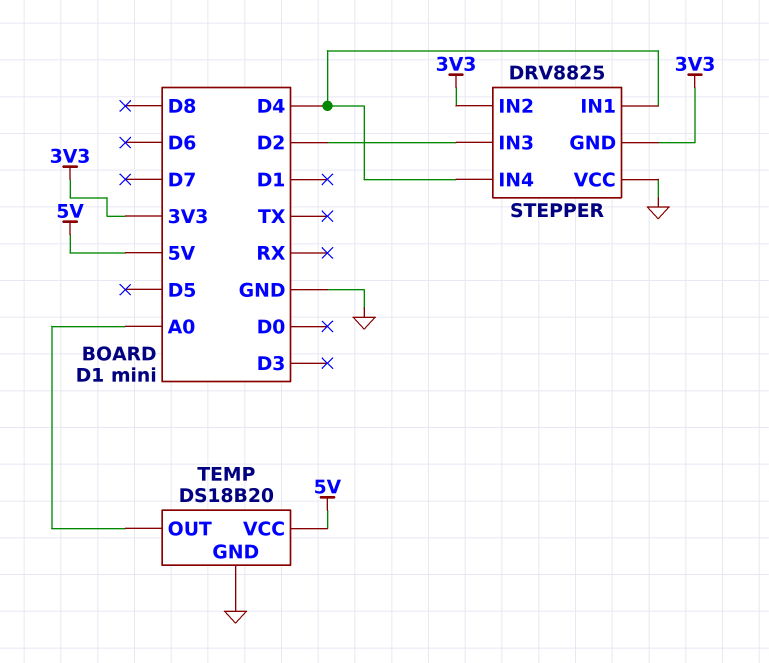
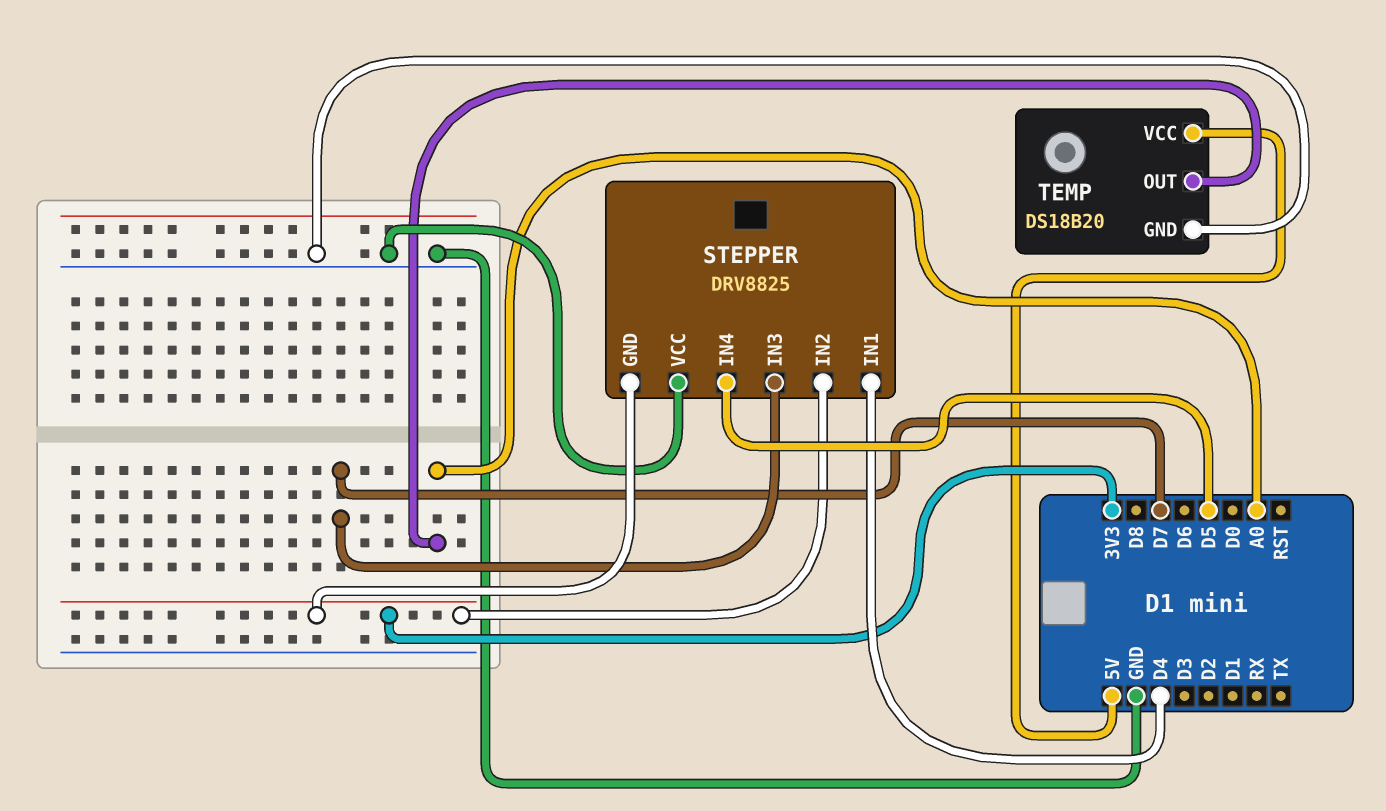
STEPPER pin IN3: D2 -> D7
STEPPER pin IN4: D4 -> D5

